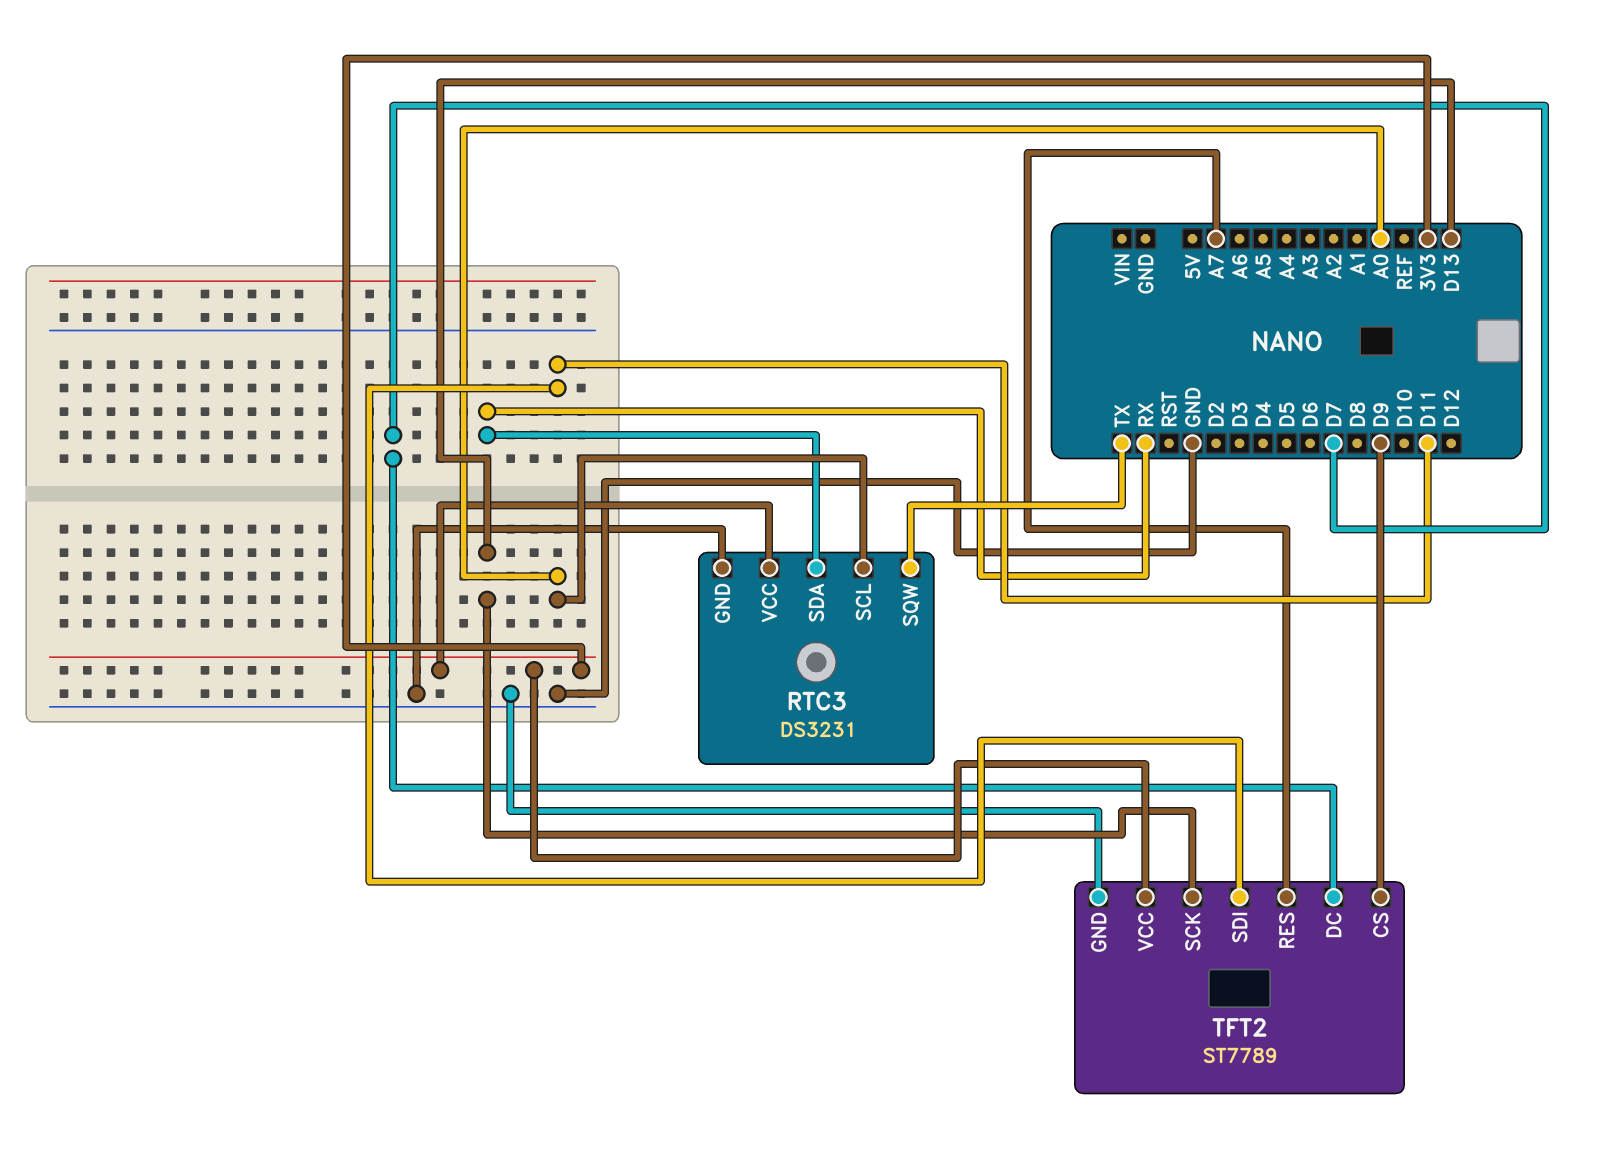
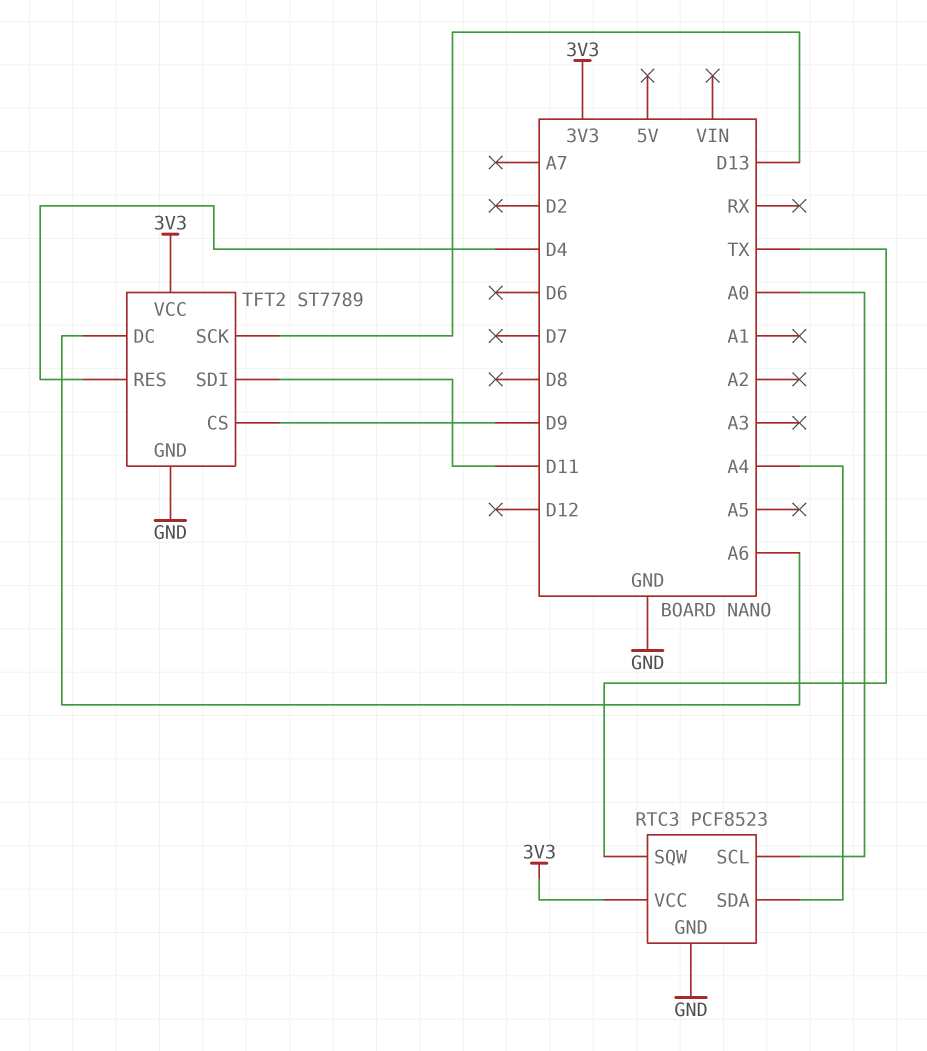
RTC3: DS3231 -> PCF8523
RTC3 pin SDA: RX -> A4
TFT2 pin DC: D7 -> A6
TFT2 pin RES: A7 -> D4

